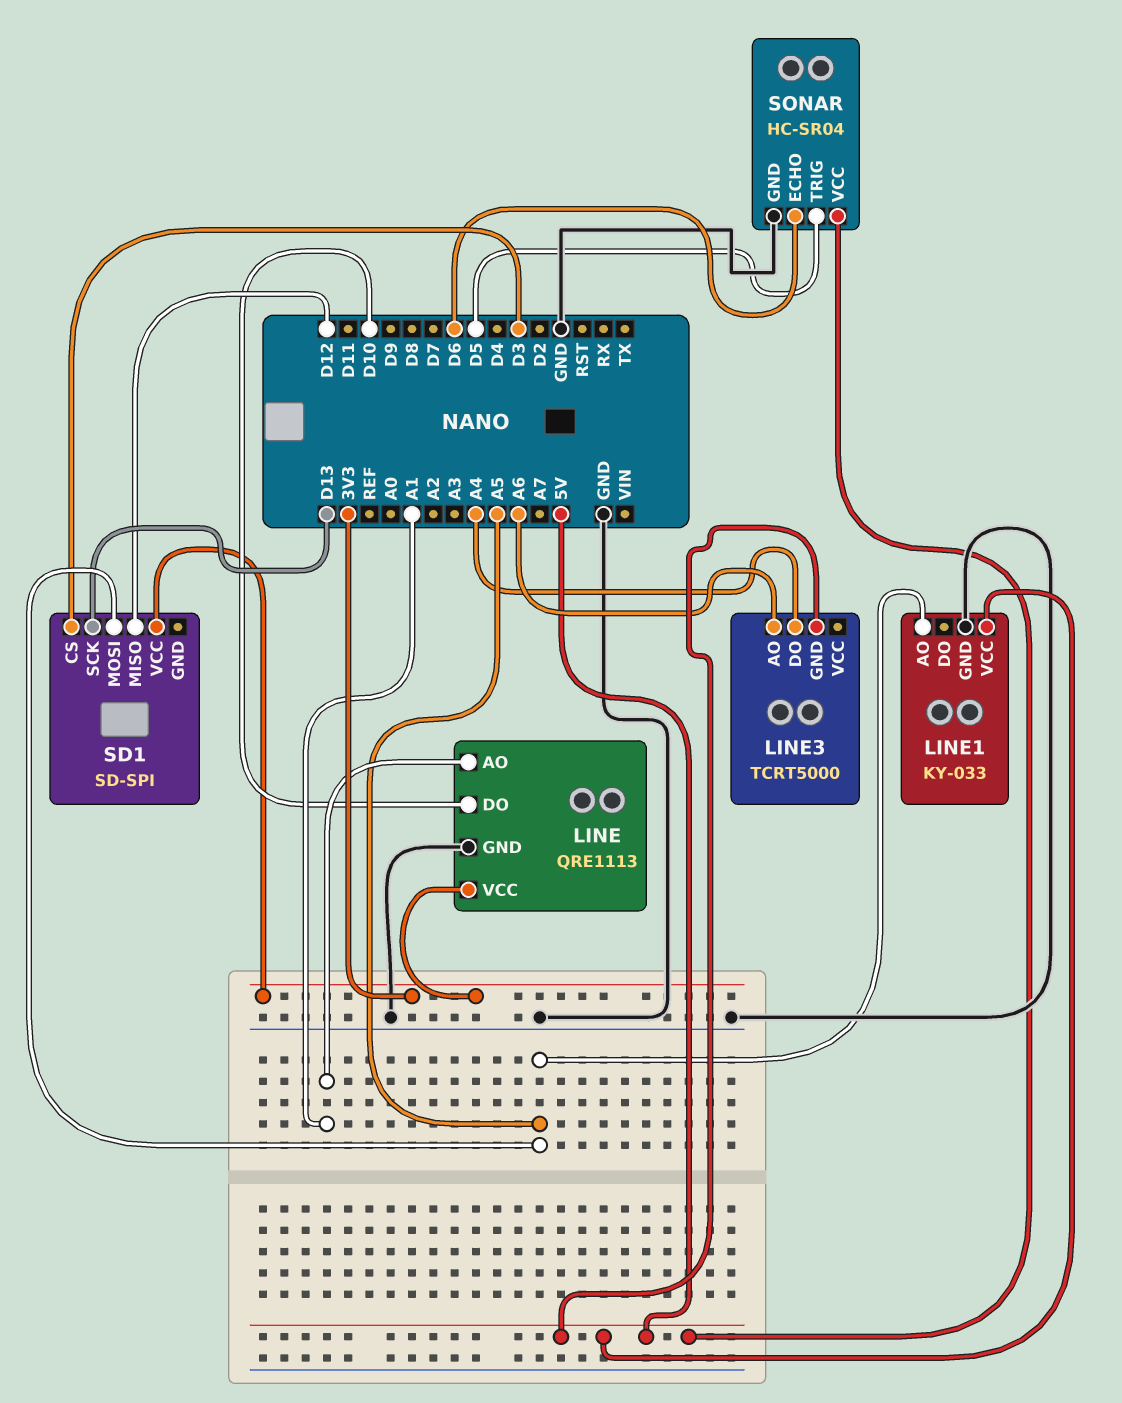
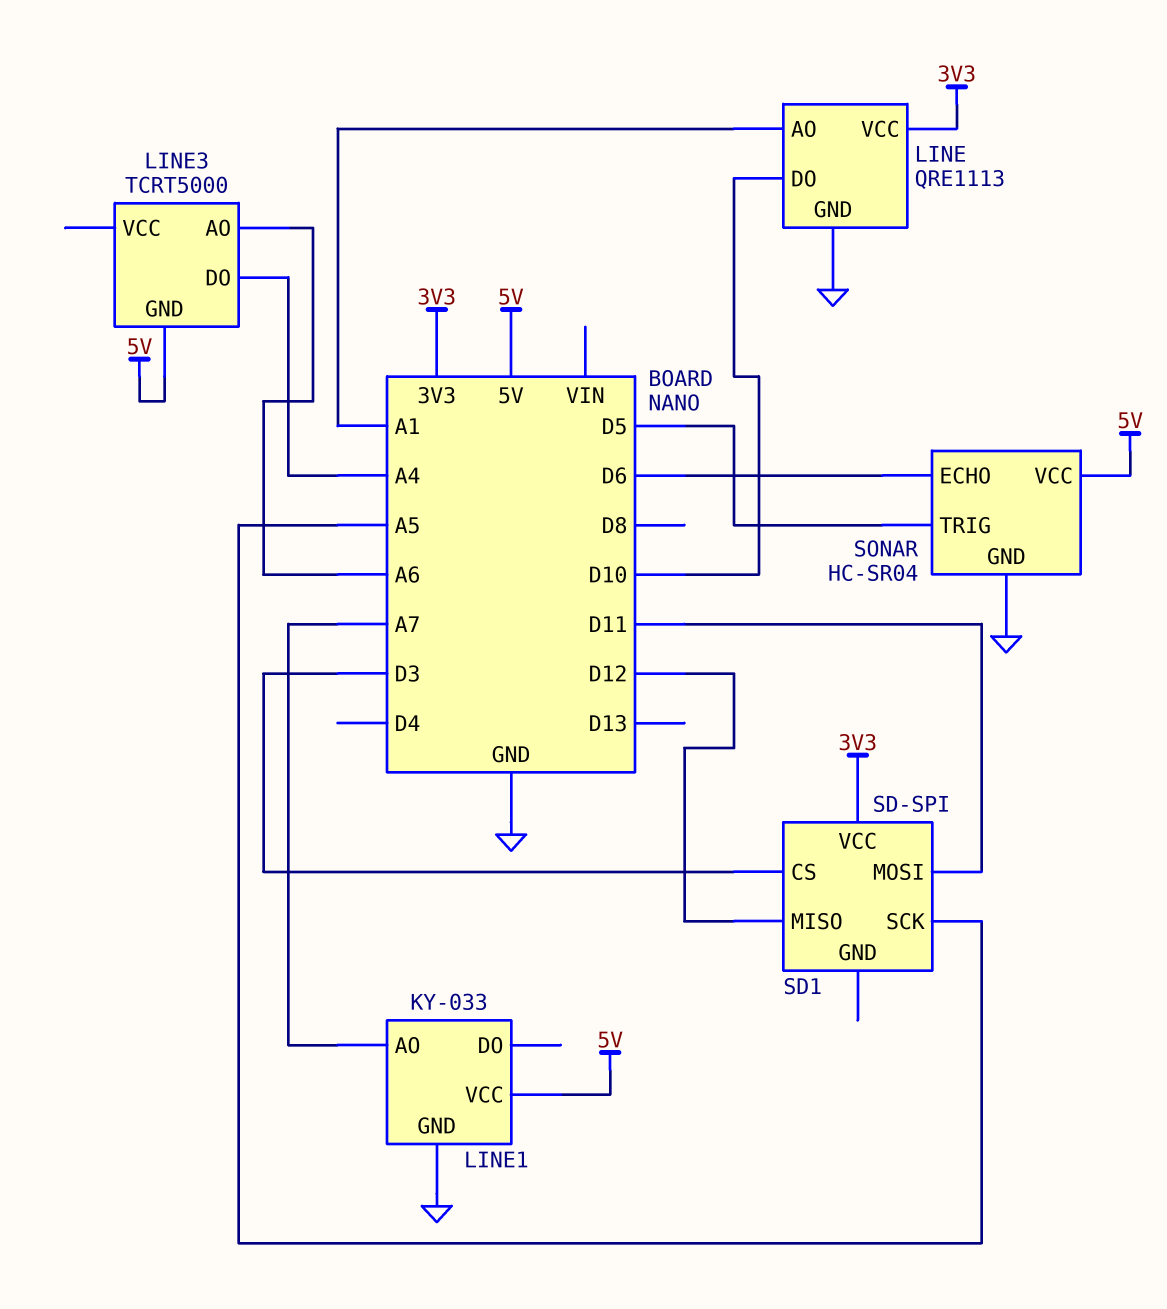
LINE1 pin AO: A5 -> A7
SD1 pin MOSI: A5 -> D11
SD1 pin SCK: D13 -> A5

